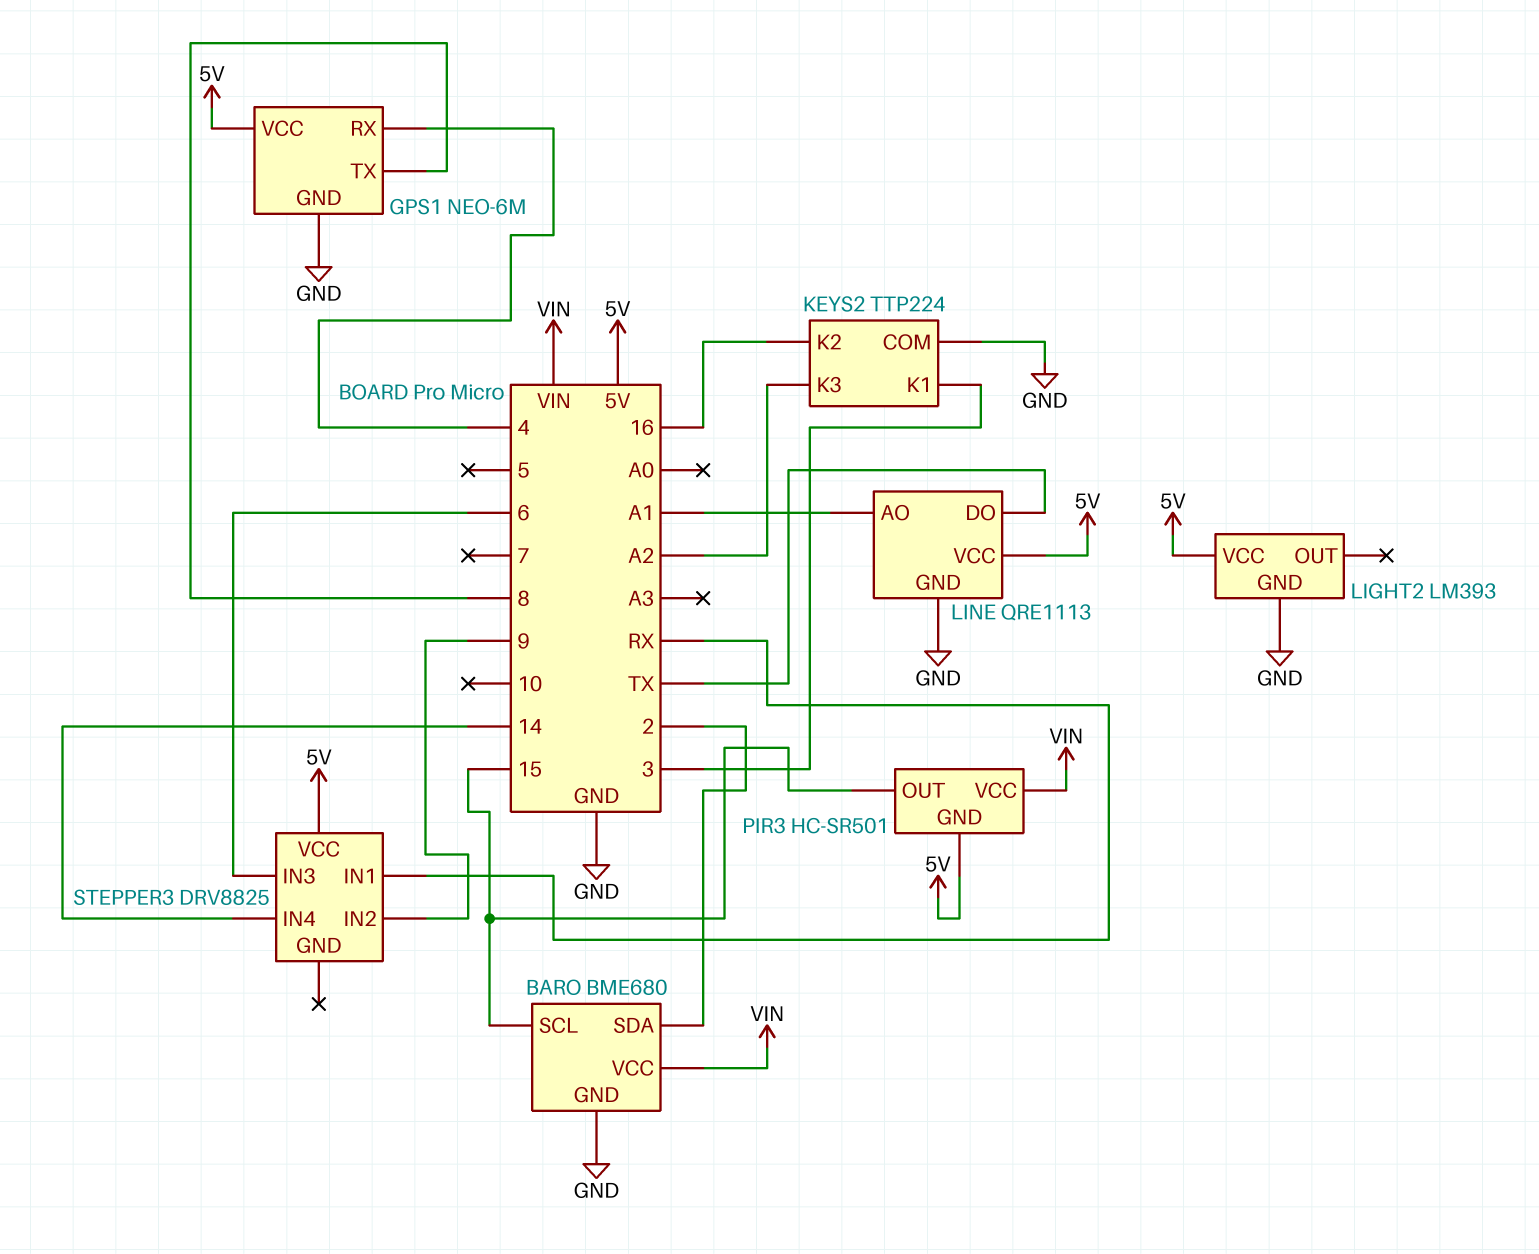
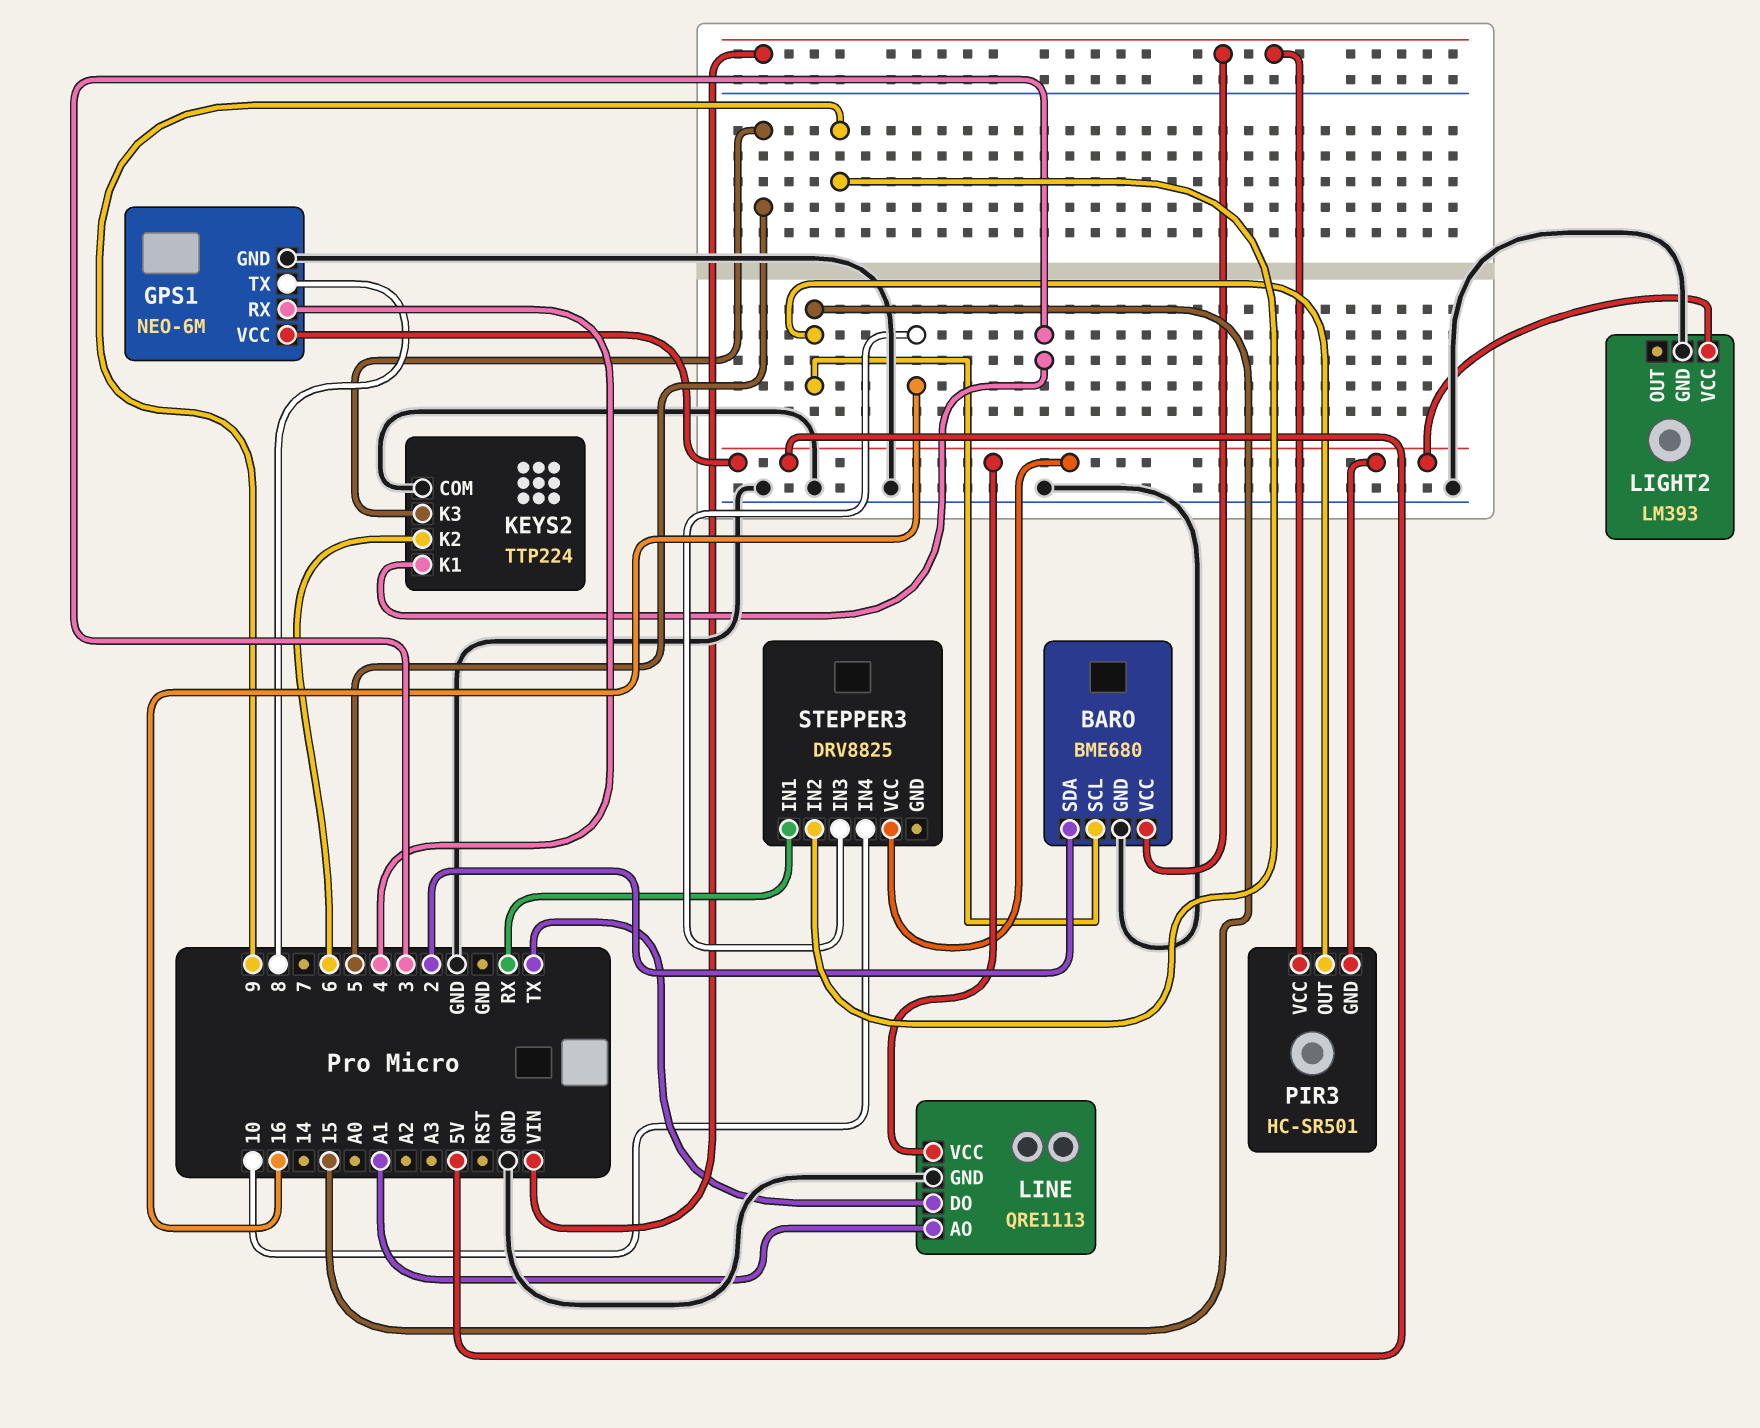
KEYS2 pin K2: 16 -> 6
KEYS2 pin K3: A2 -> 5
STEPPER3 pin IN3: 6 -> 16
STEPPER3 pin IN4: 14 -> 10

